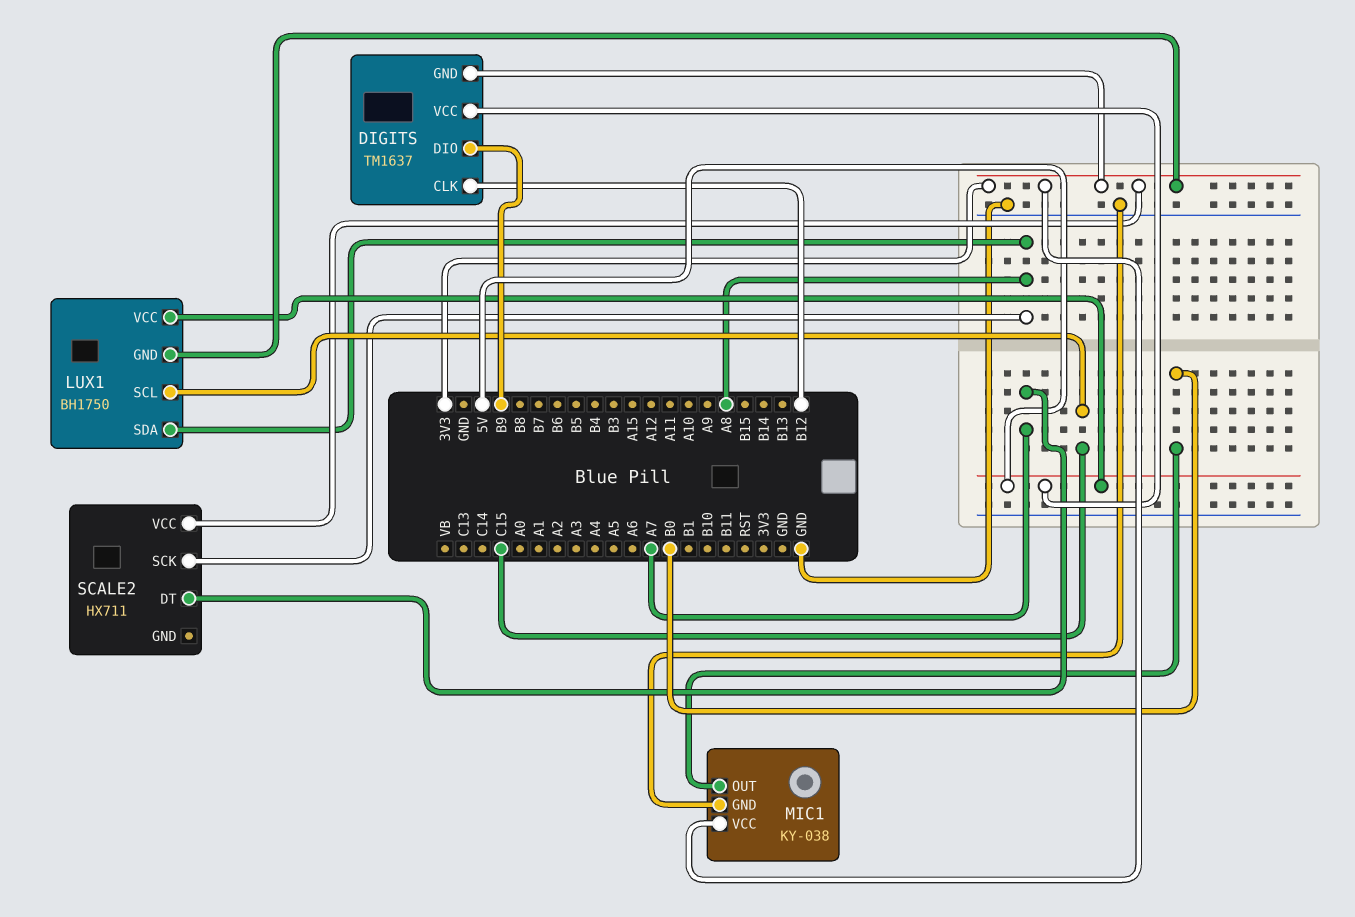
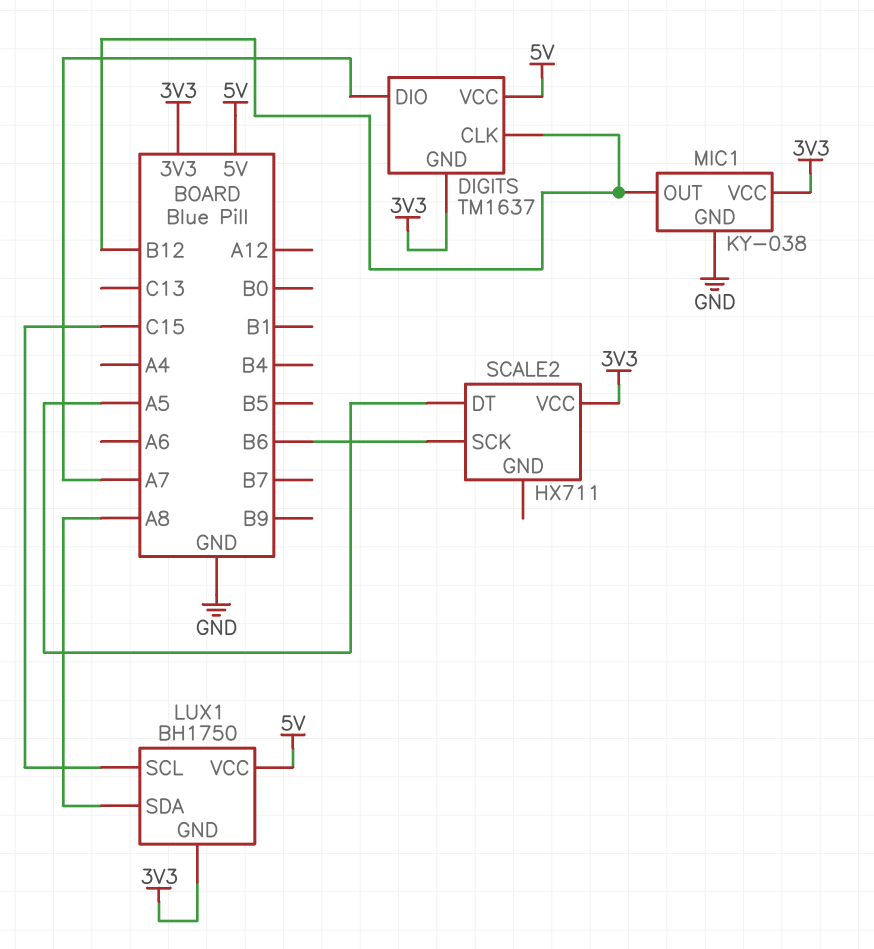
DIGITS pin DIO: B9 -> A7
MIC1 pin OUT: B0 -> B12
SCALE2 pin DT: A7 -> A5
SCALE2 pin SCK: A8 -> B6

